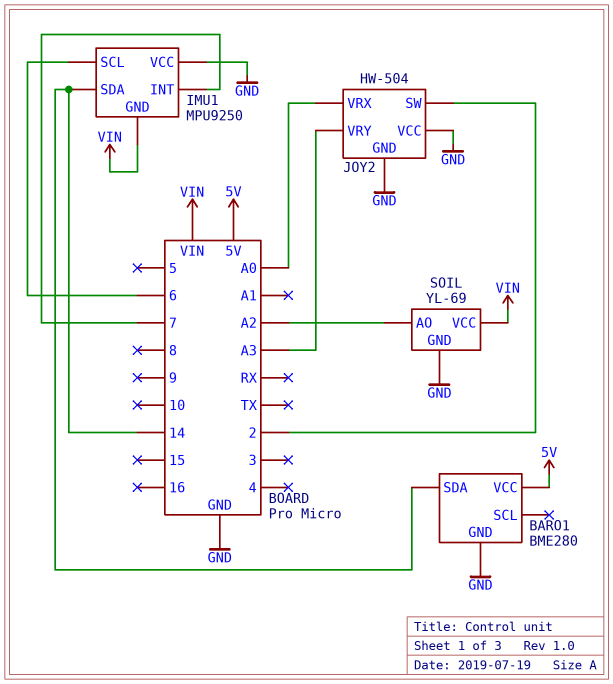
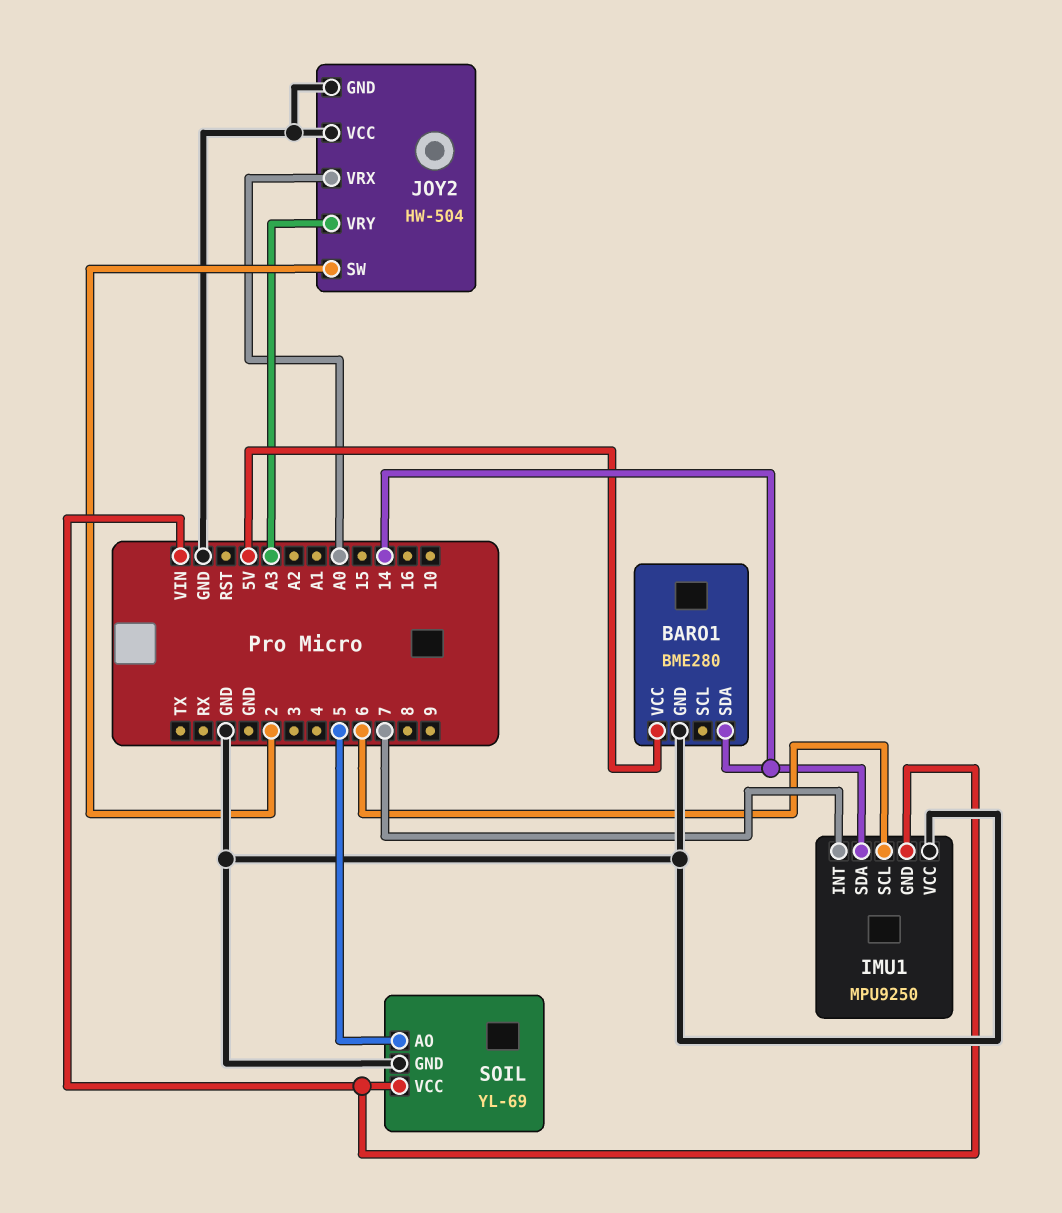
SOIL pin AO: A2 -> 5

